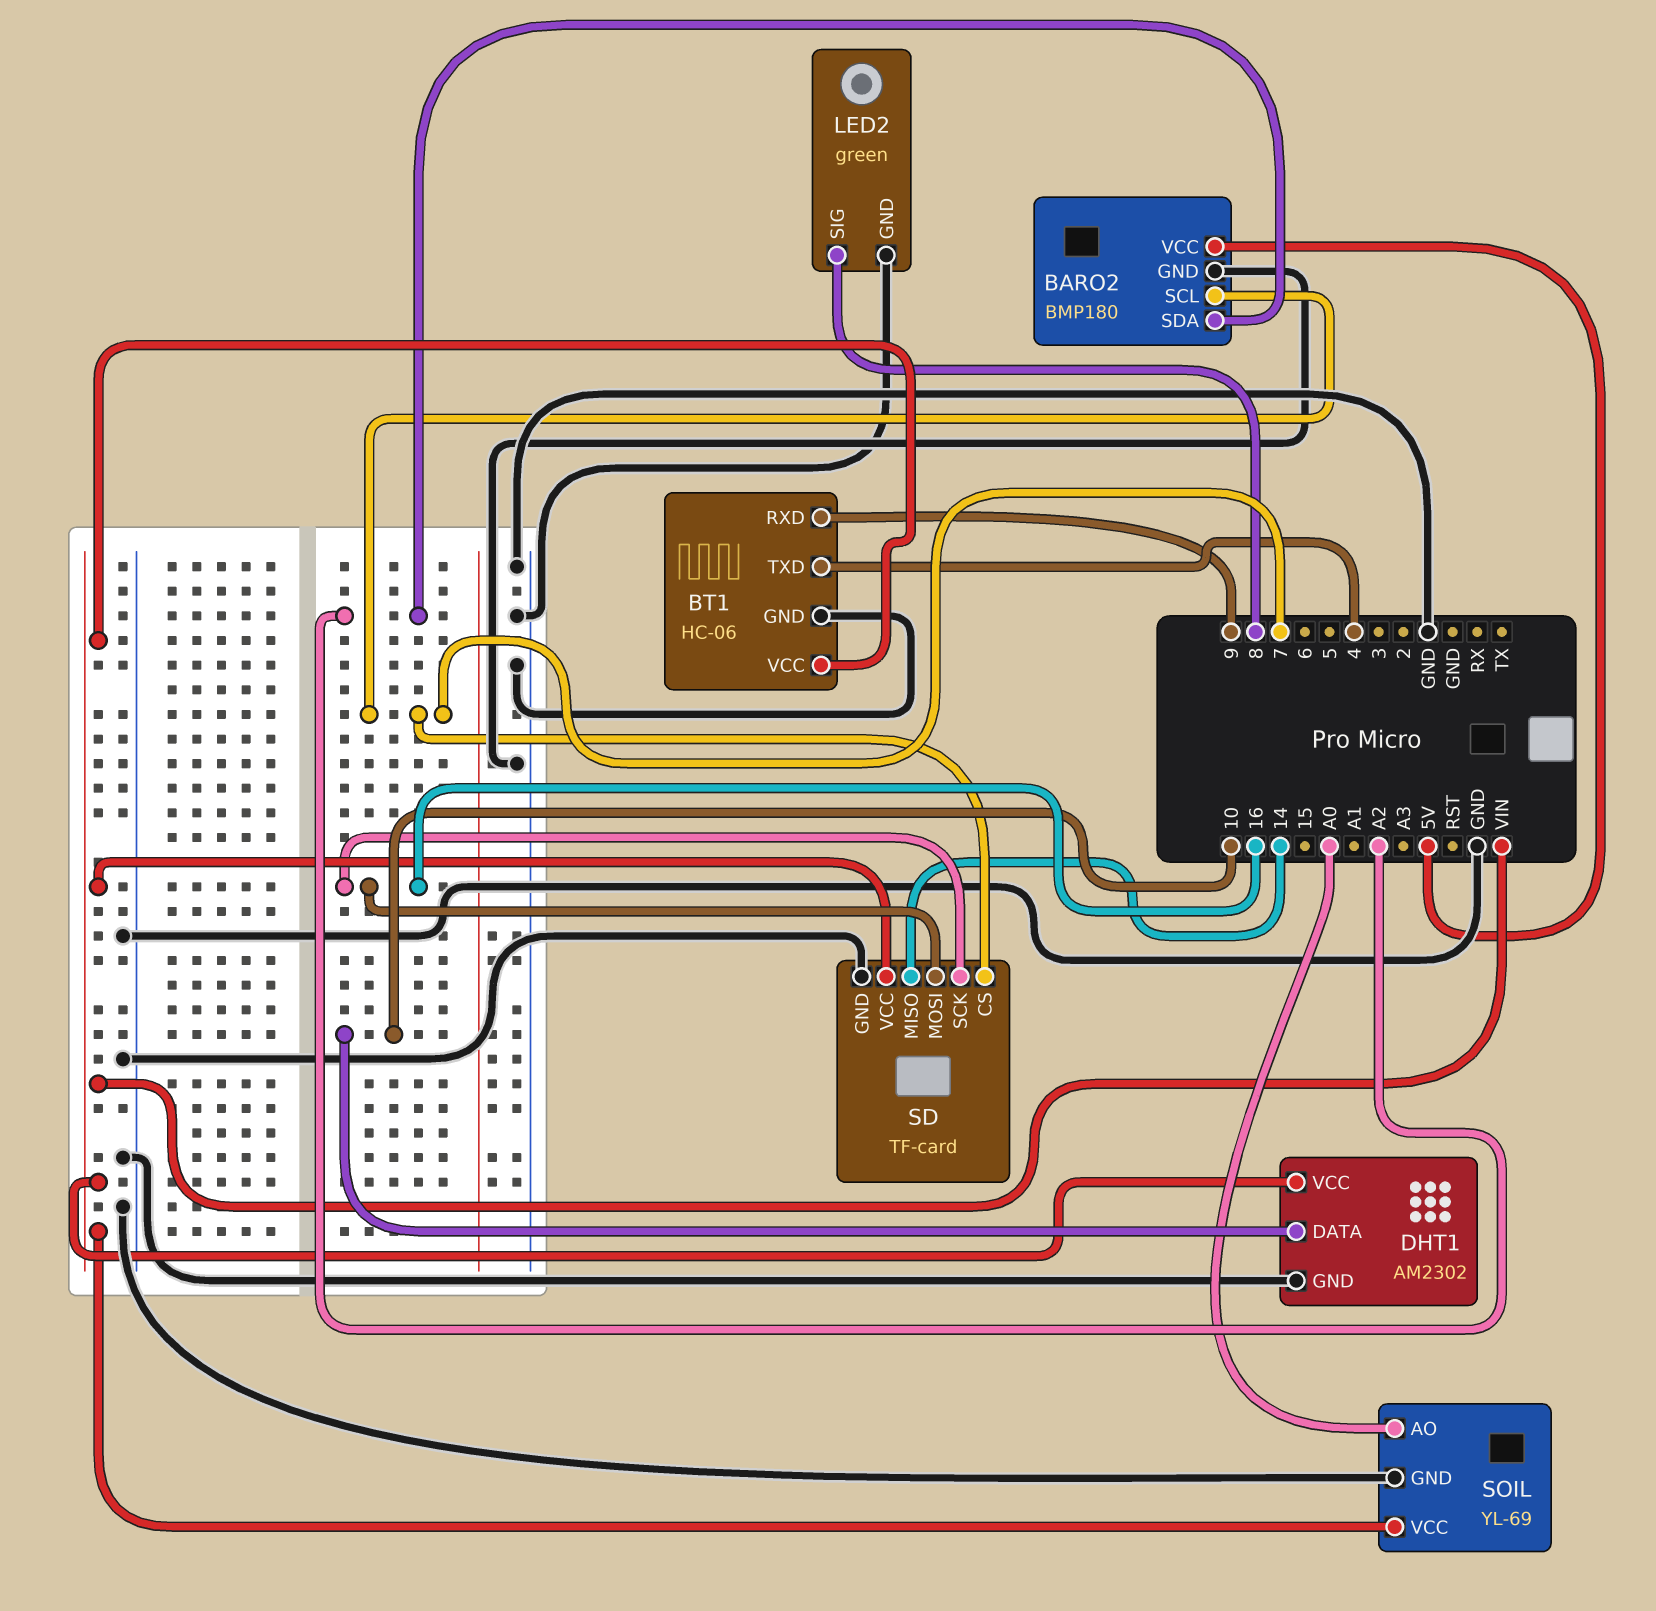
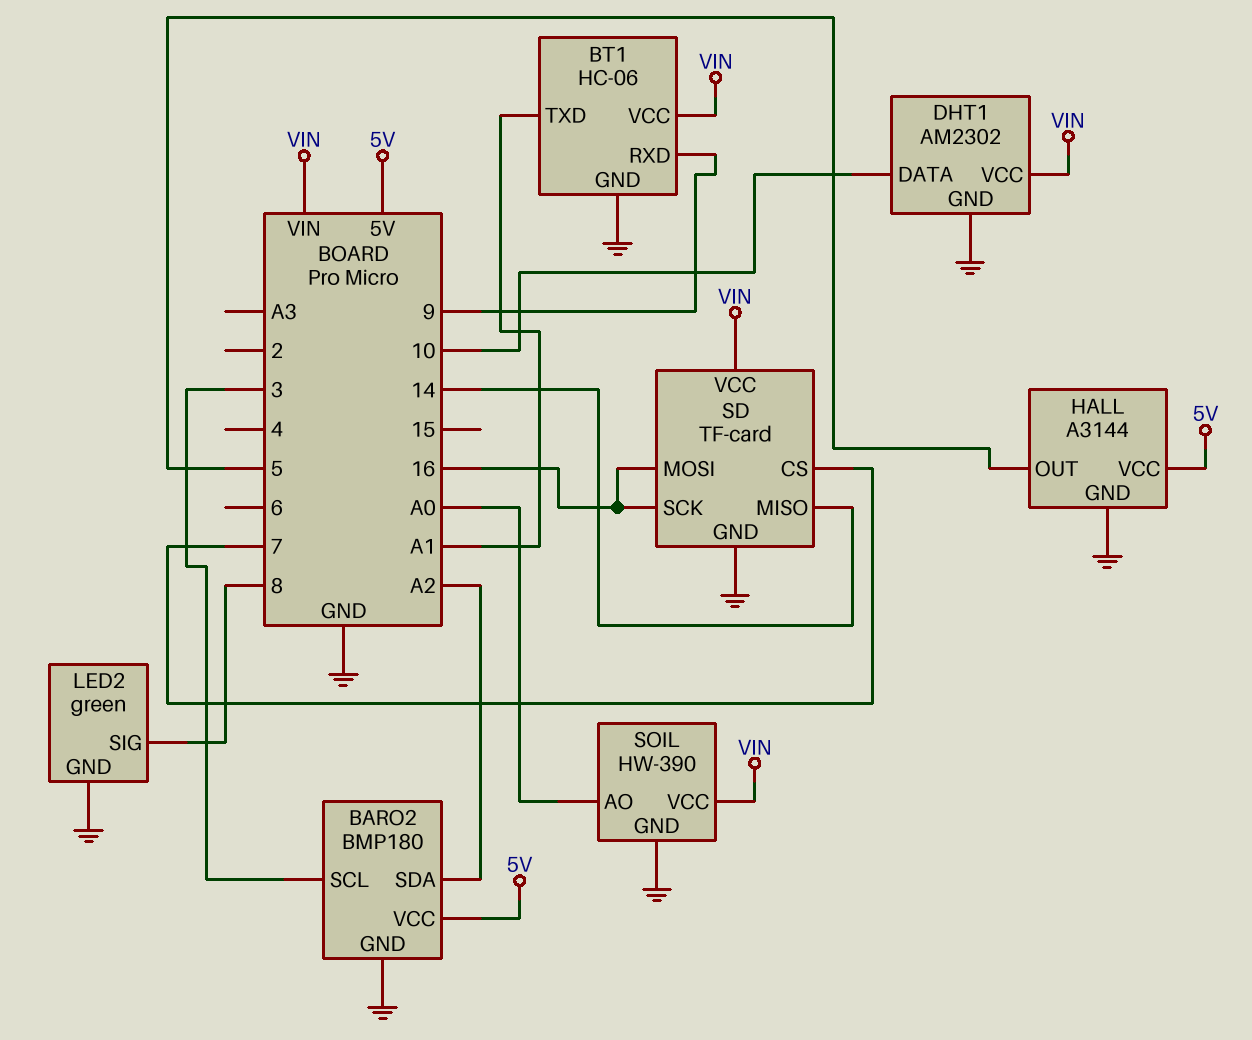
BARO2 pin SCL: 7 -> 3
BT1 pin TXD: 4 -> A1
HALL: none -> A3144
HALL pin GND: none -> GND
HALL pin OUT: none -> 5
HALL pin VCC: none -> 5V
SOIL: YL-69 -> HW-390

